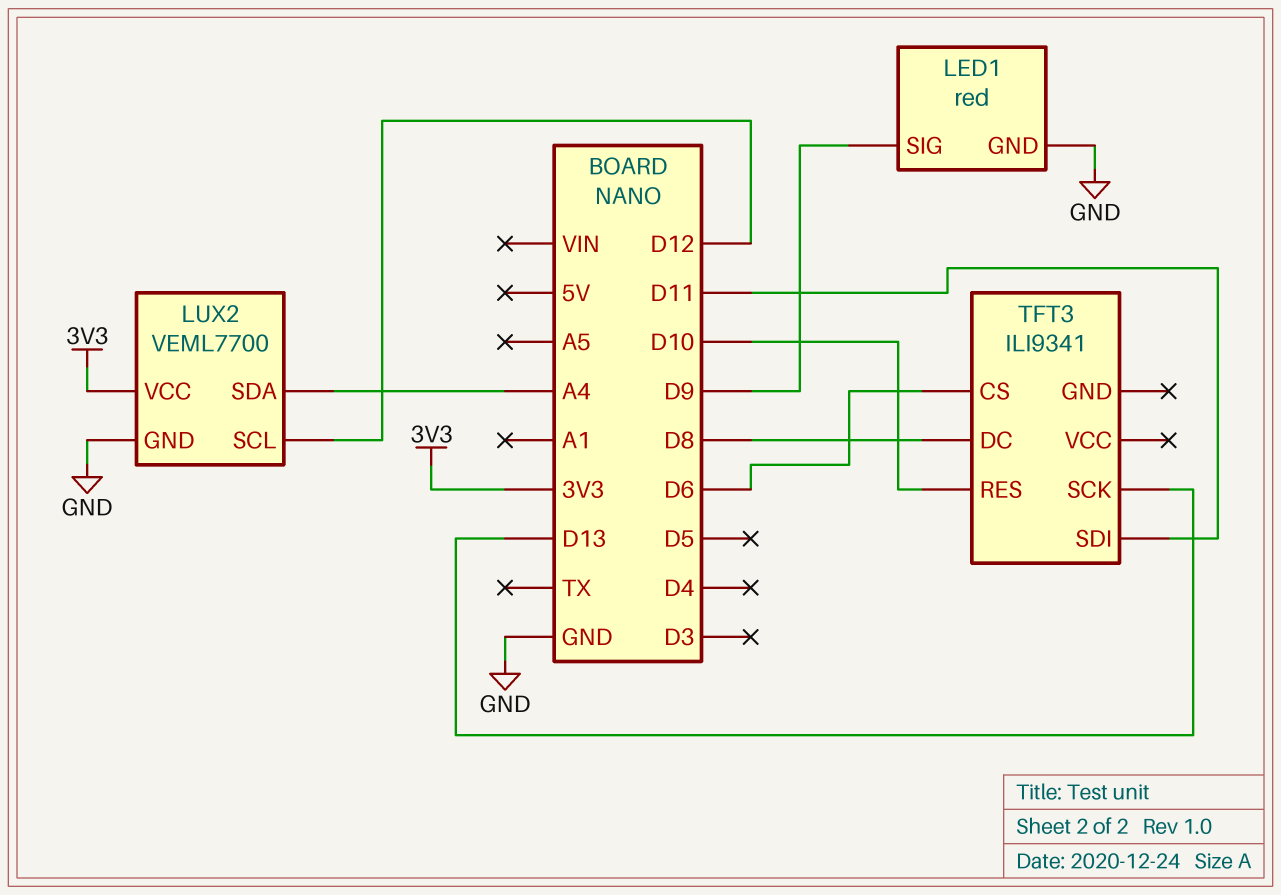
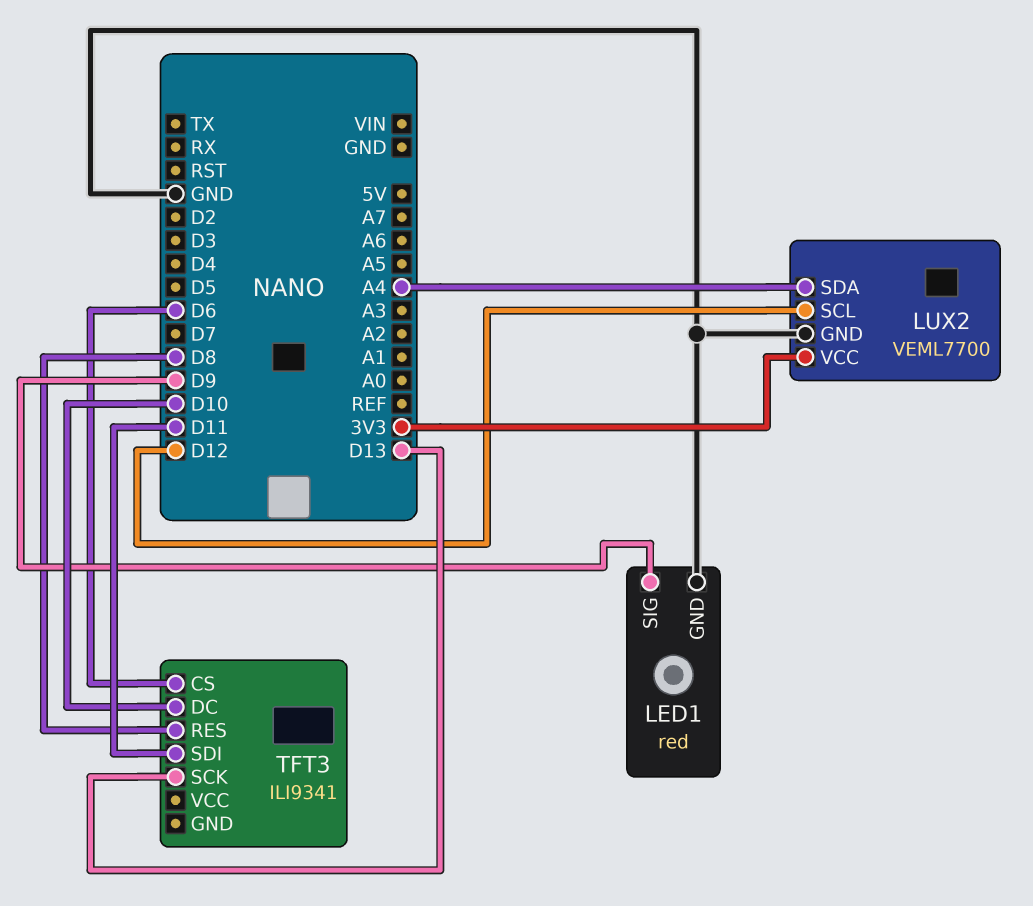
TFT3 pin DC: D8 -> D10
TFT3 pin RES: D10 -> D8

